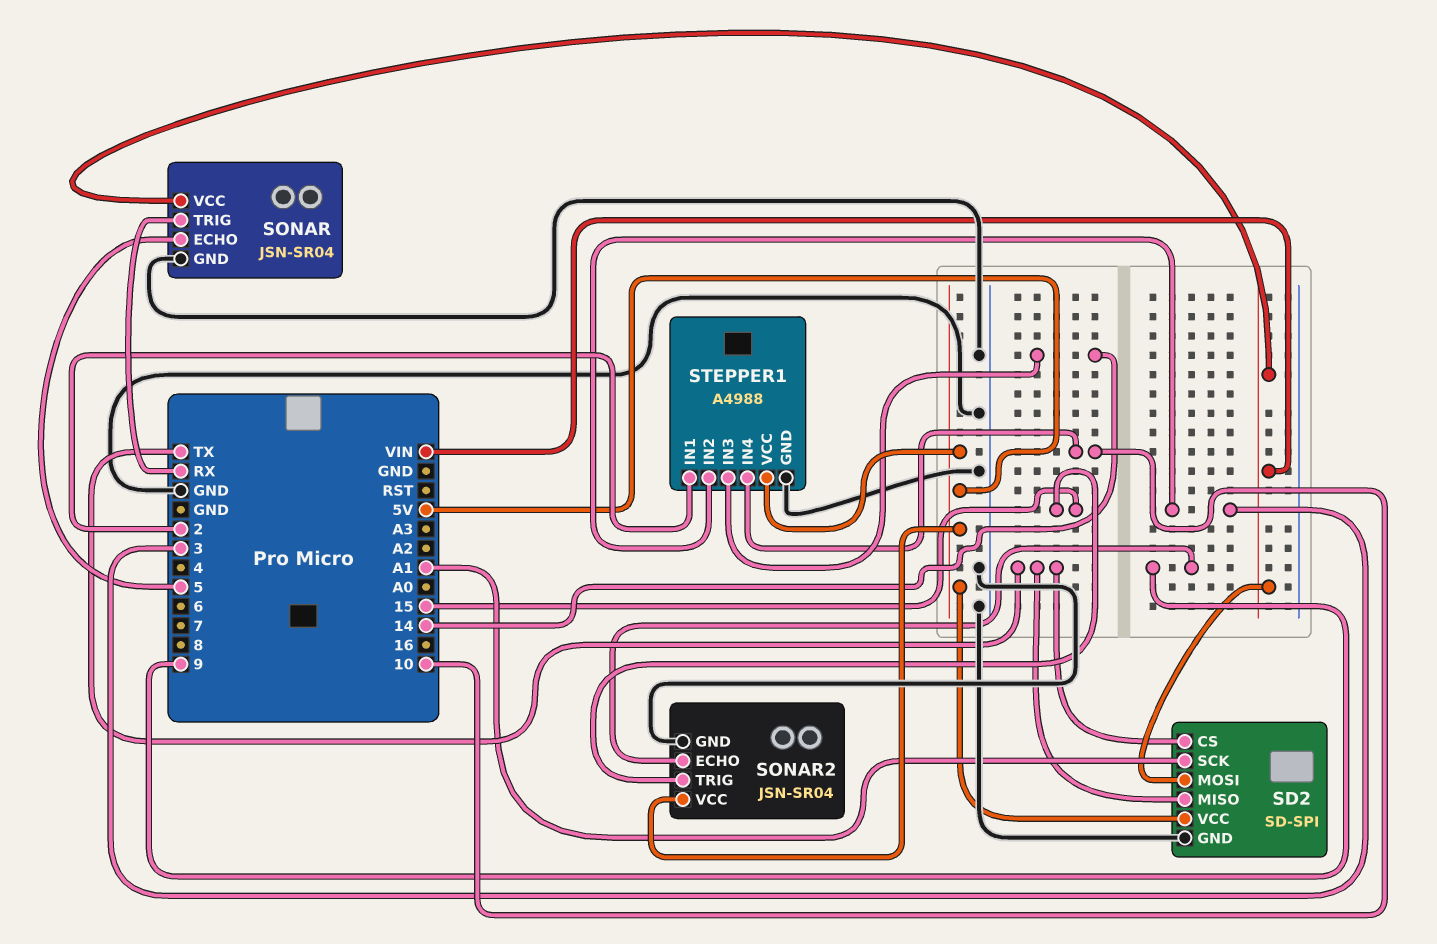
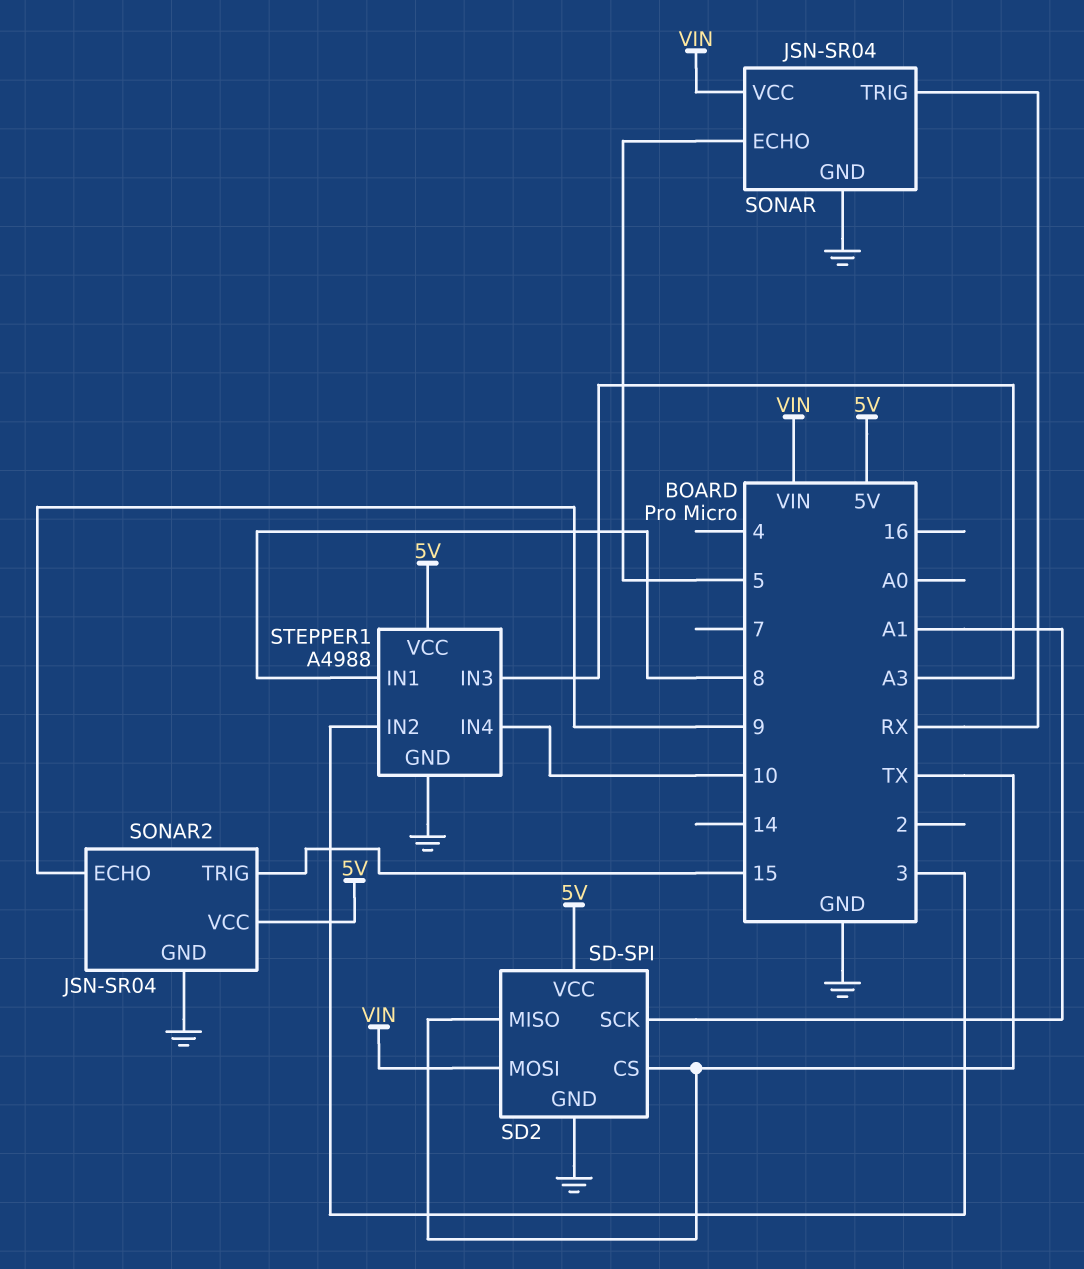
STEPPER1 pin IN1: 2 -> 8
STEPPER1 pin IN3: 14 -> A3

